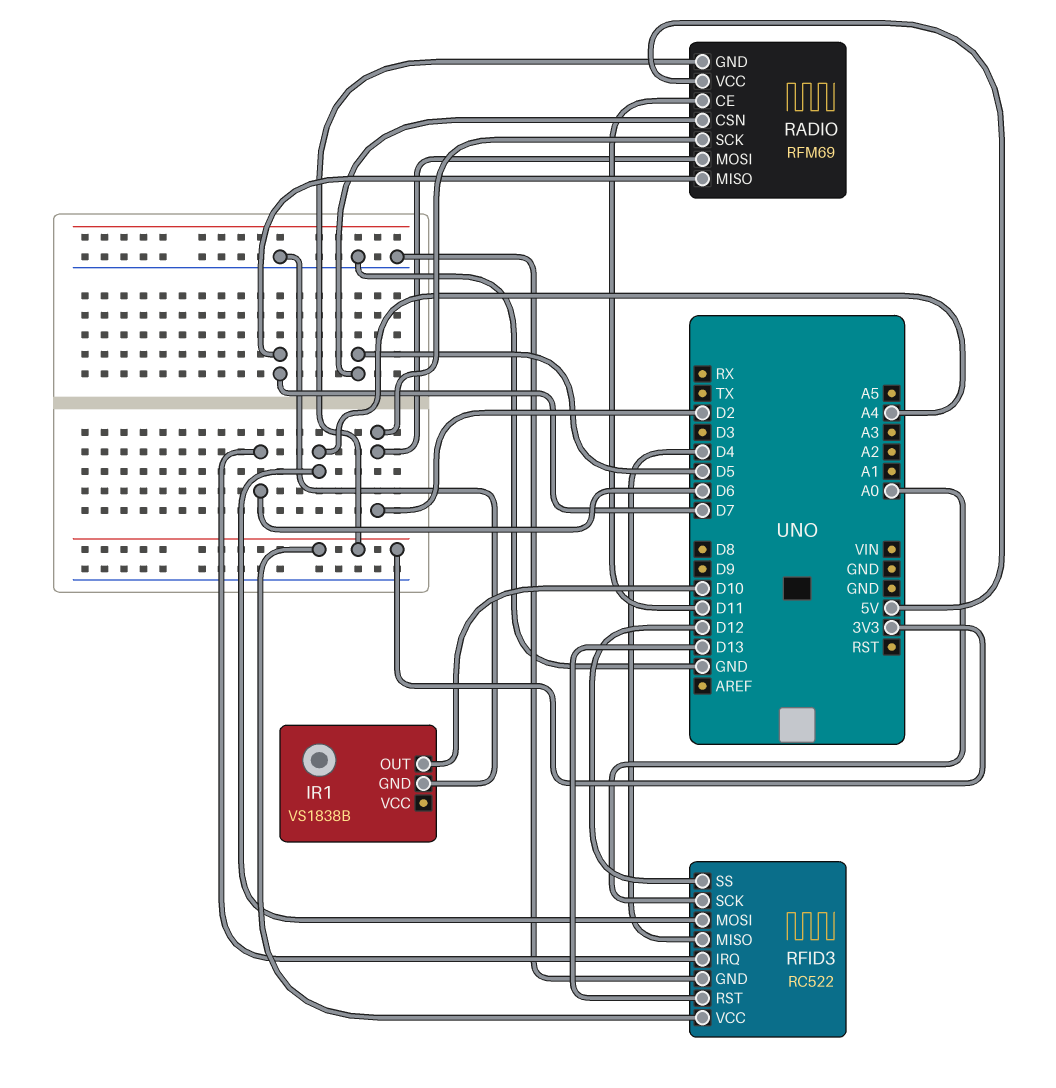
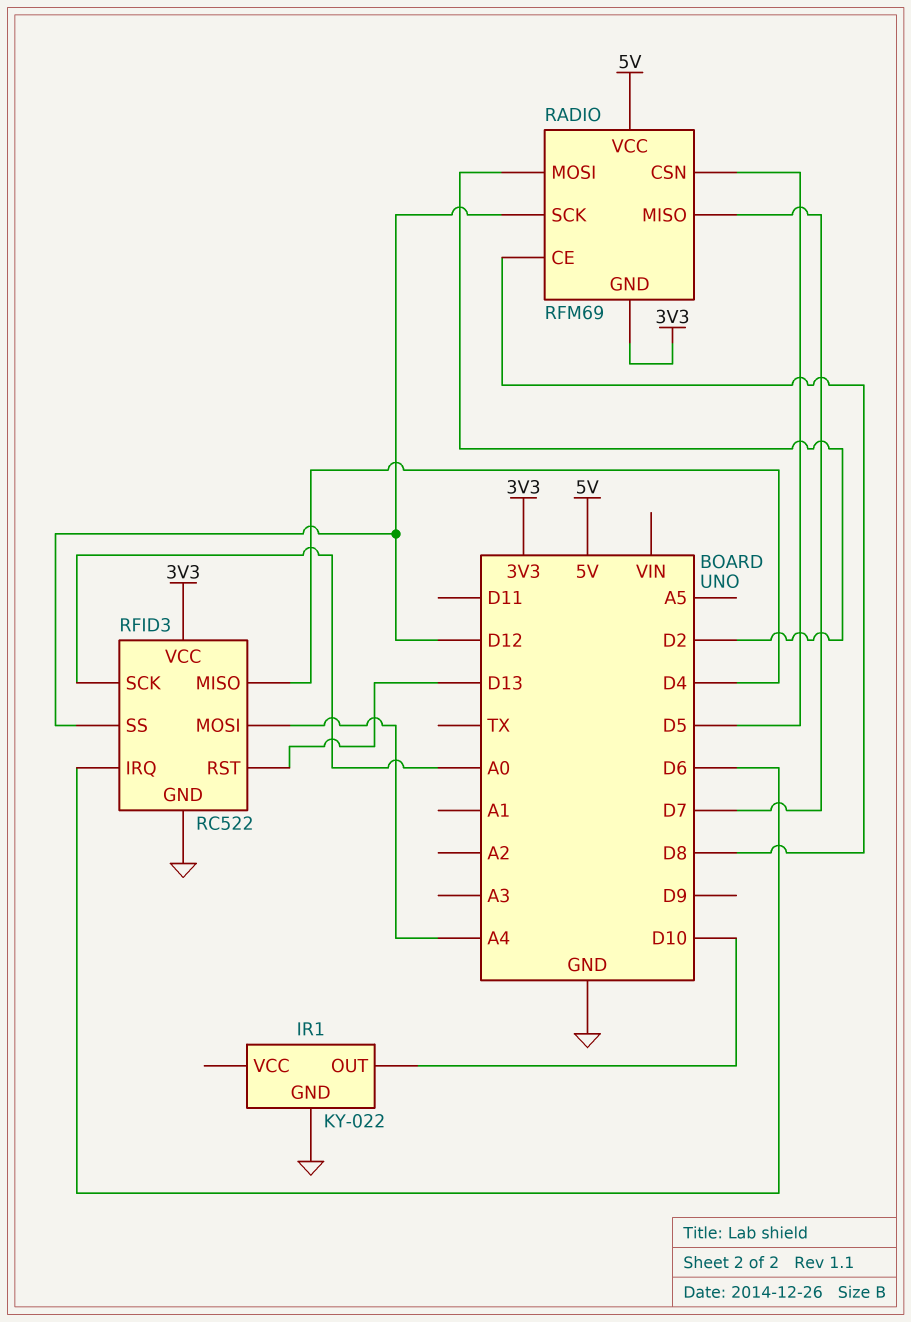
IR1: VS1838B -> KY-022
RADIO pin CE: D11 -> D8
RADIO pin SCK: D2 -> D12

